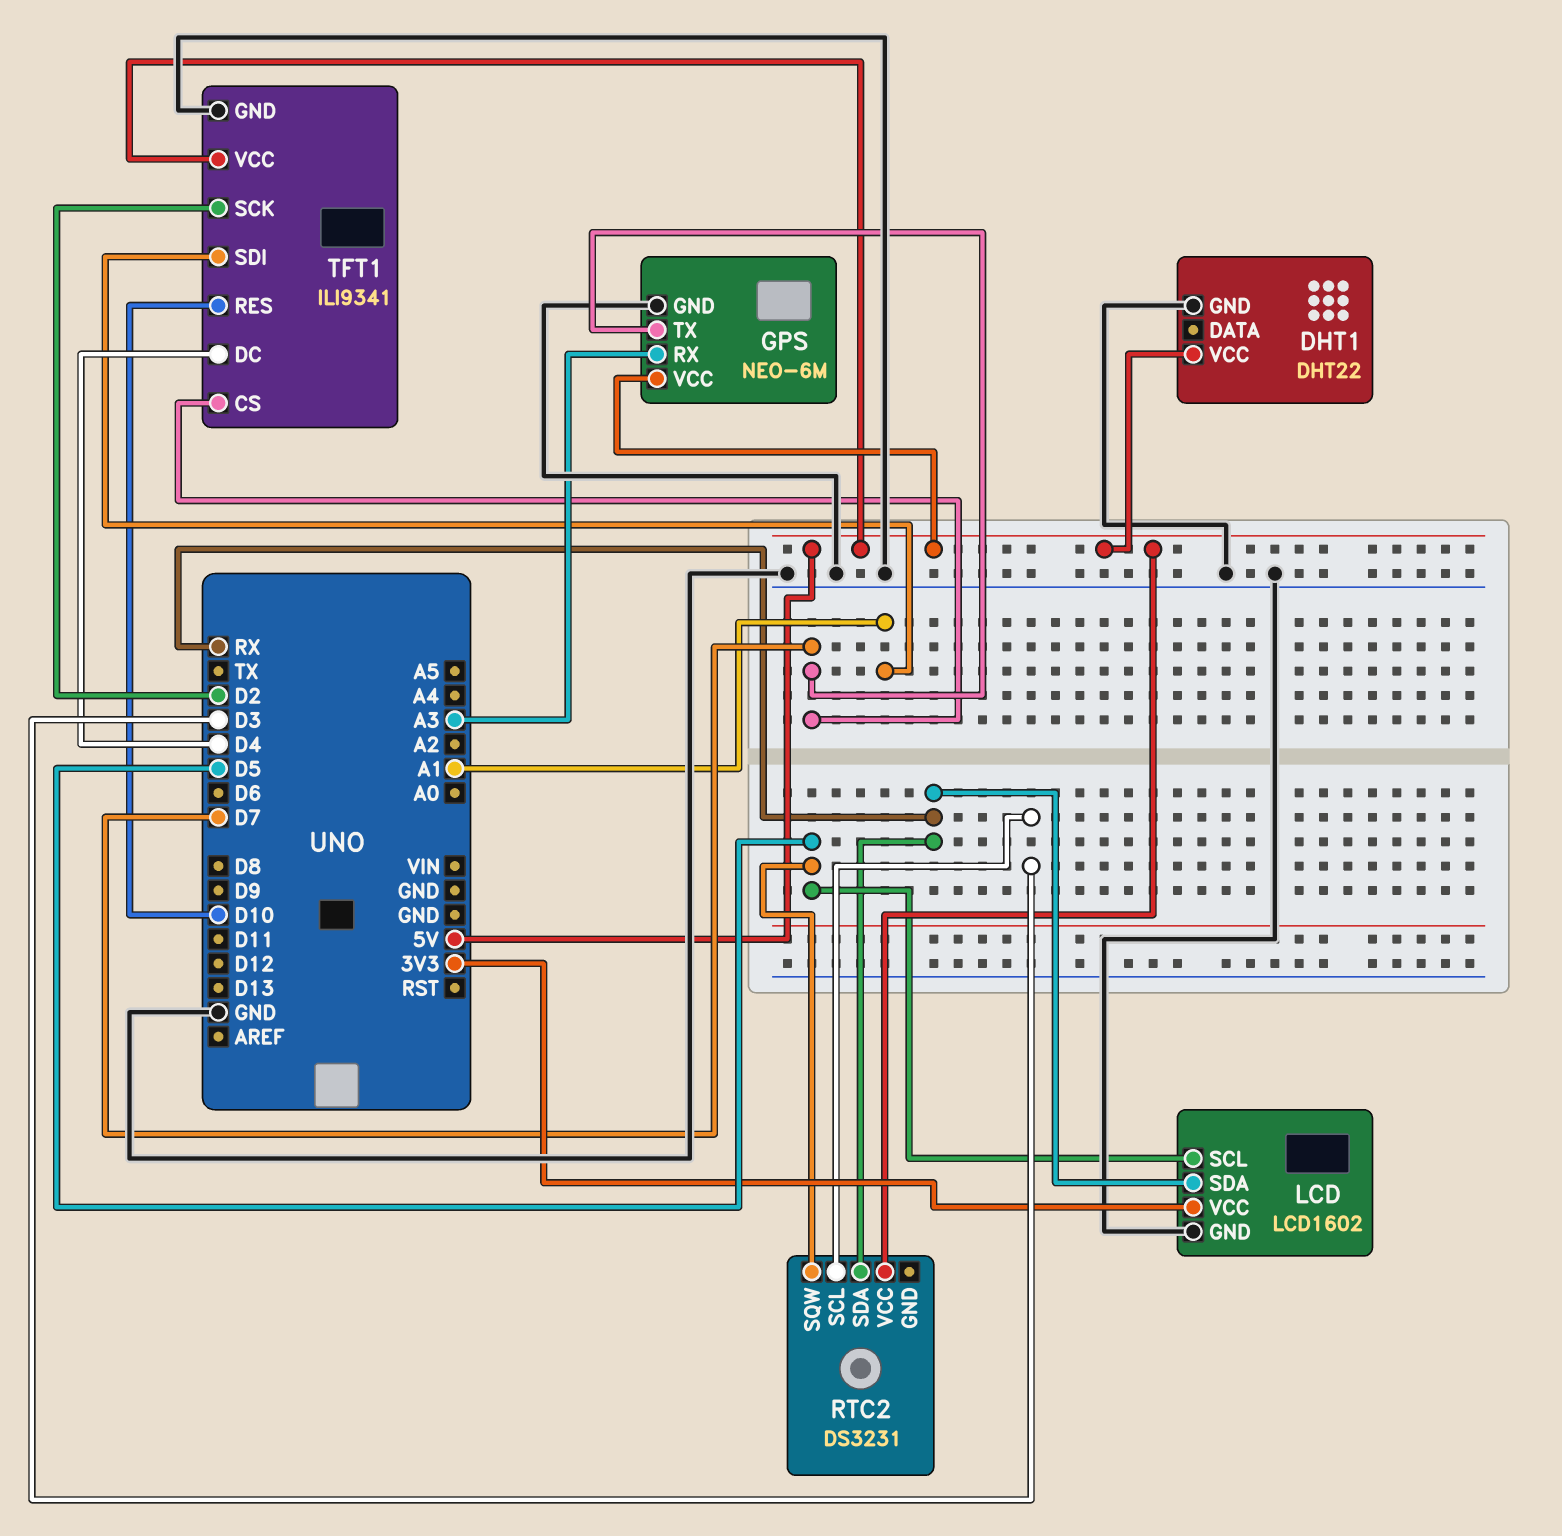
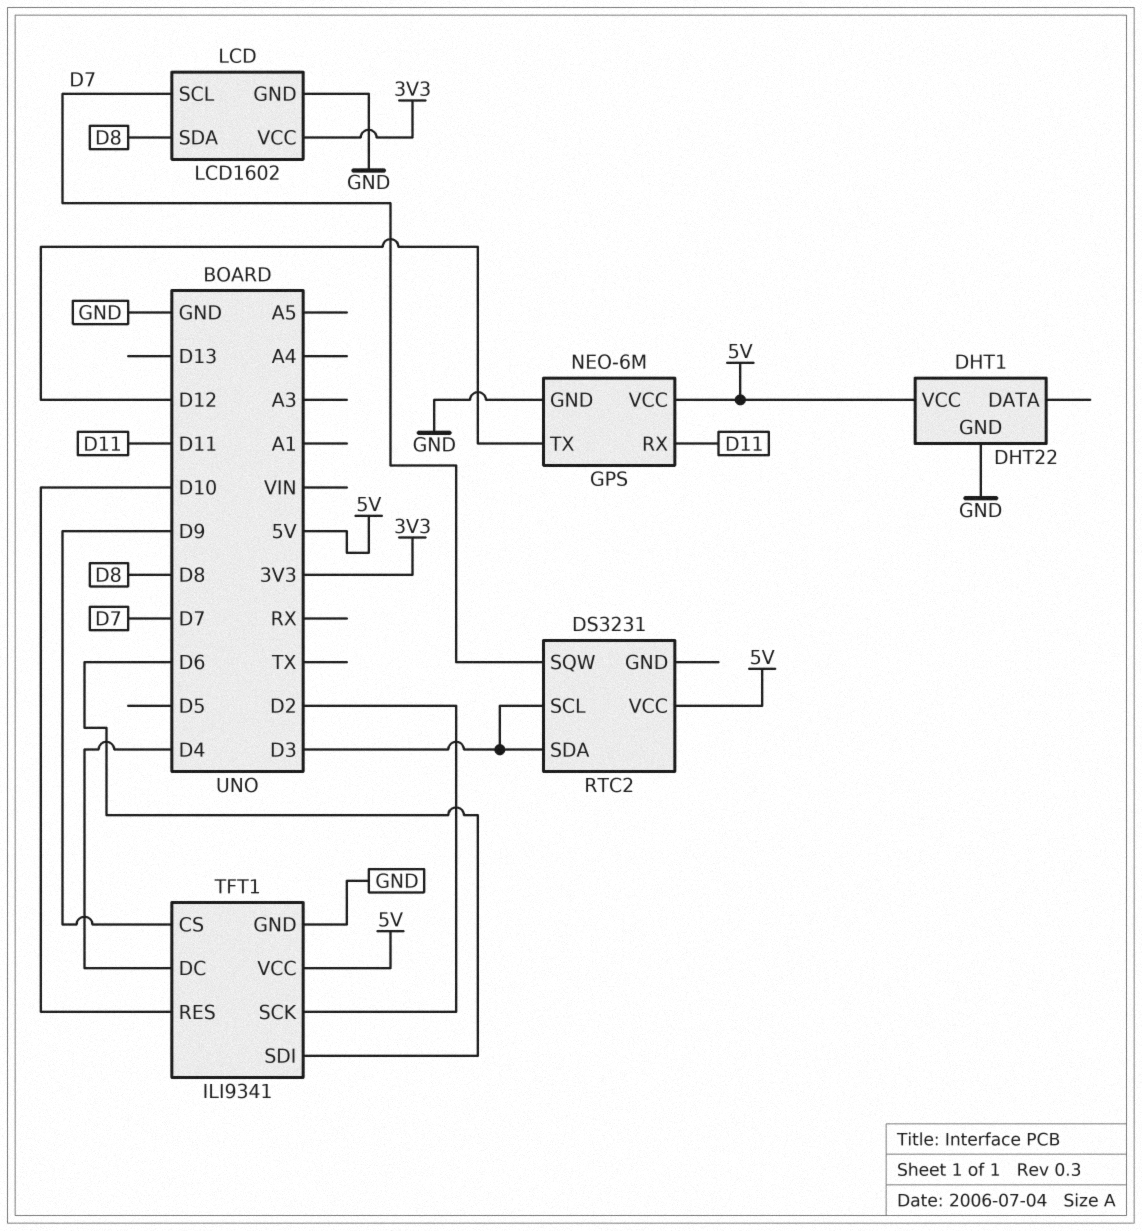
GPS pin RX: A3 -> D11
GPS pin TX: D7 -> D12
LCD pin SCL: D5 -> D7
LCD pin SDA: RX -> D8
RTC2 pin SDA: RX -> D3
RTC2 pin SQW: D5 -> D7
TFT1 pin CS: D7 -> D9
TFT1 pin SDI: A1 -> D6

